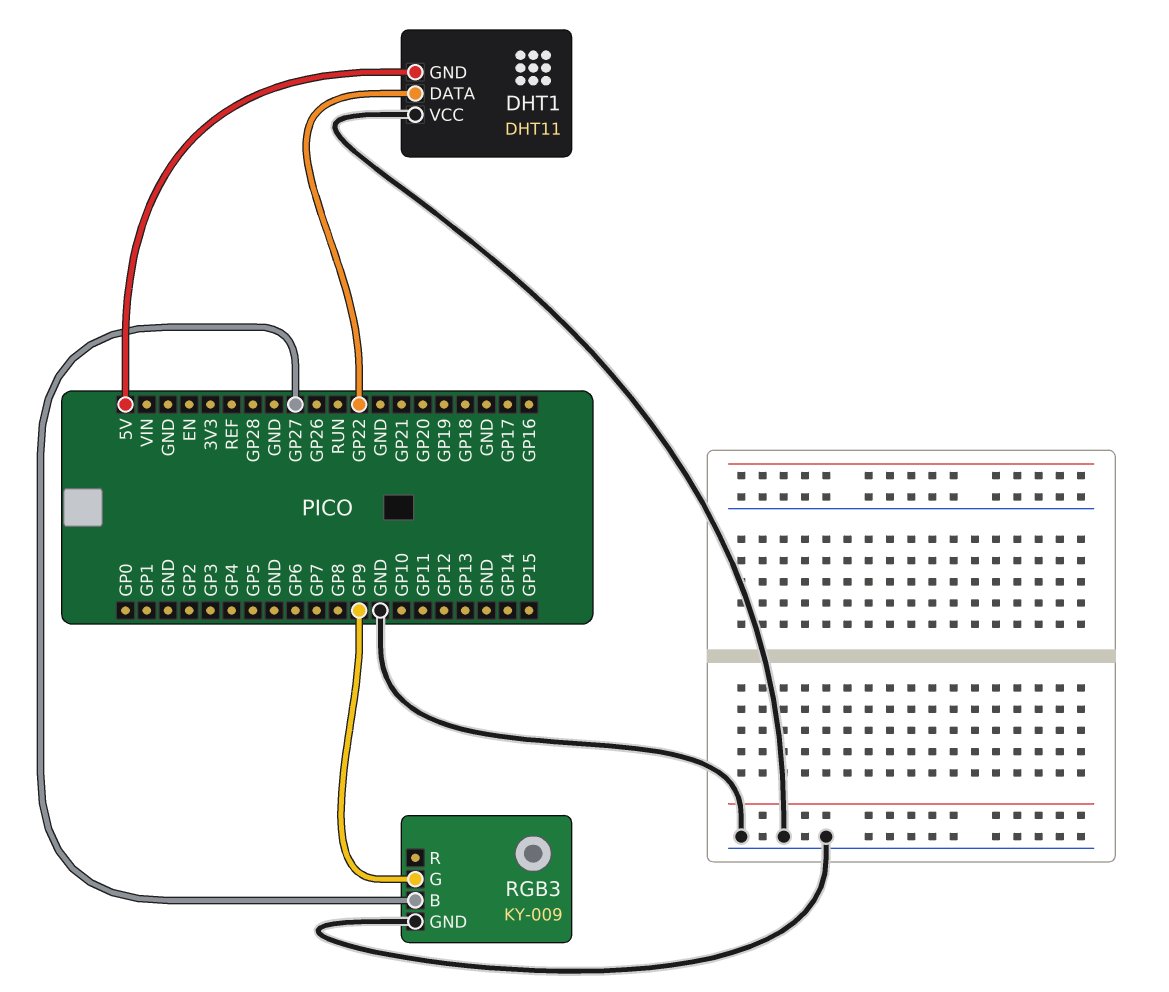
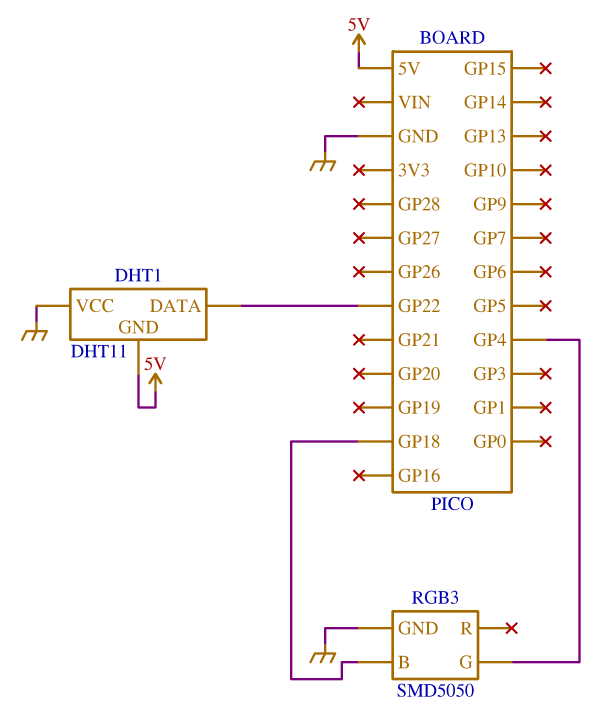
RGB3: KY-009 -> SMD5050
RGB3 pin B: GP27 -> GP18
RGB3 pin G: GP9 -> GP4

